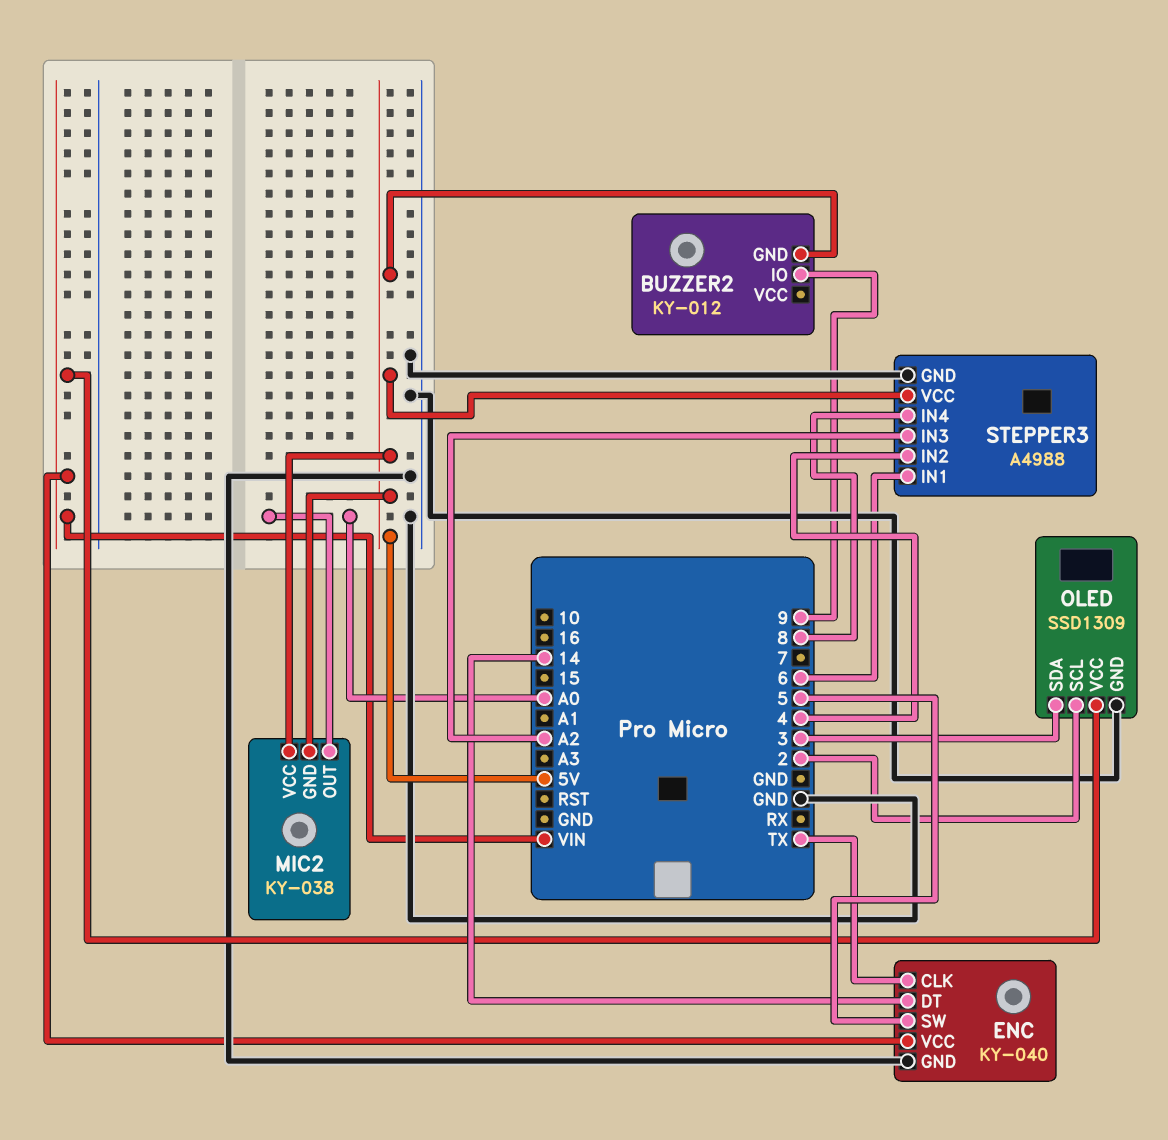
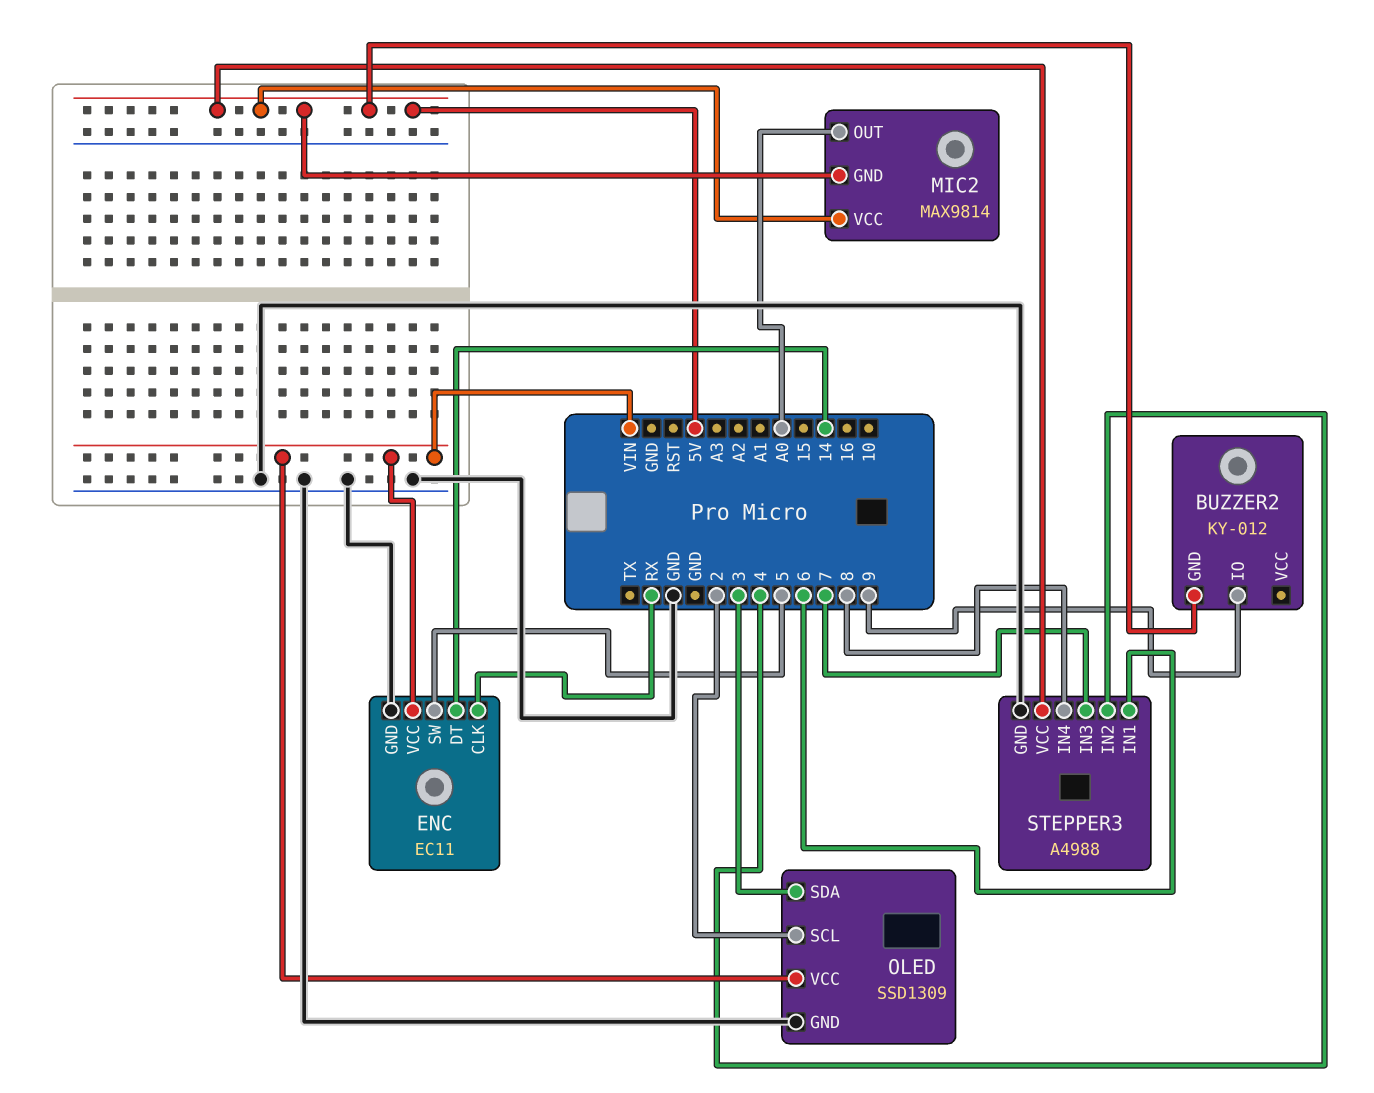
ENC: KY-040 -> EC11
ENC pin CLK: TX -> RX
MIC2: KY-038 -> MAX9814
STEPPER3 pin IN3: A2 -> 7

